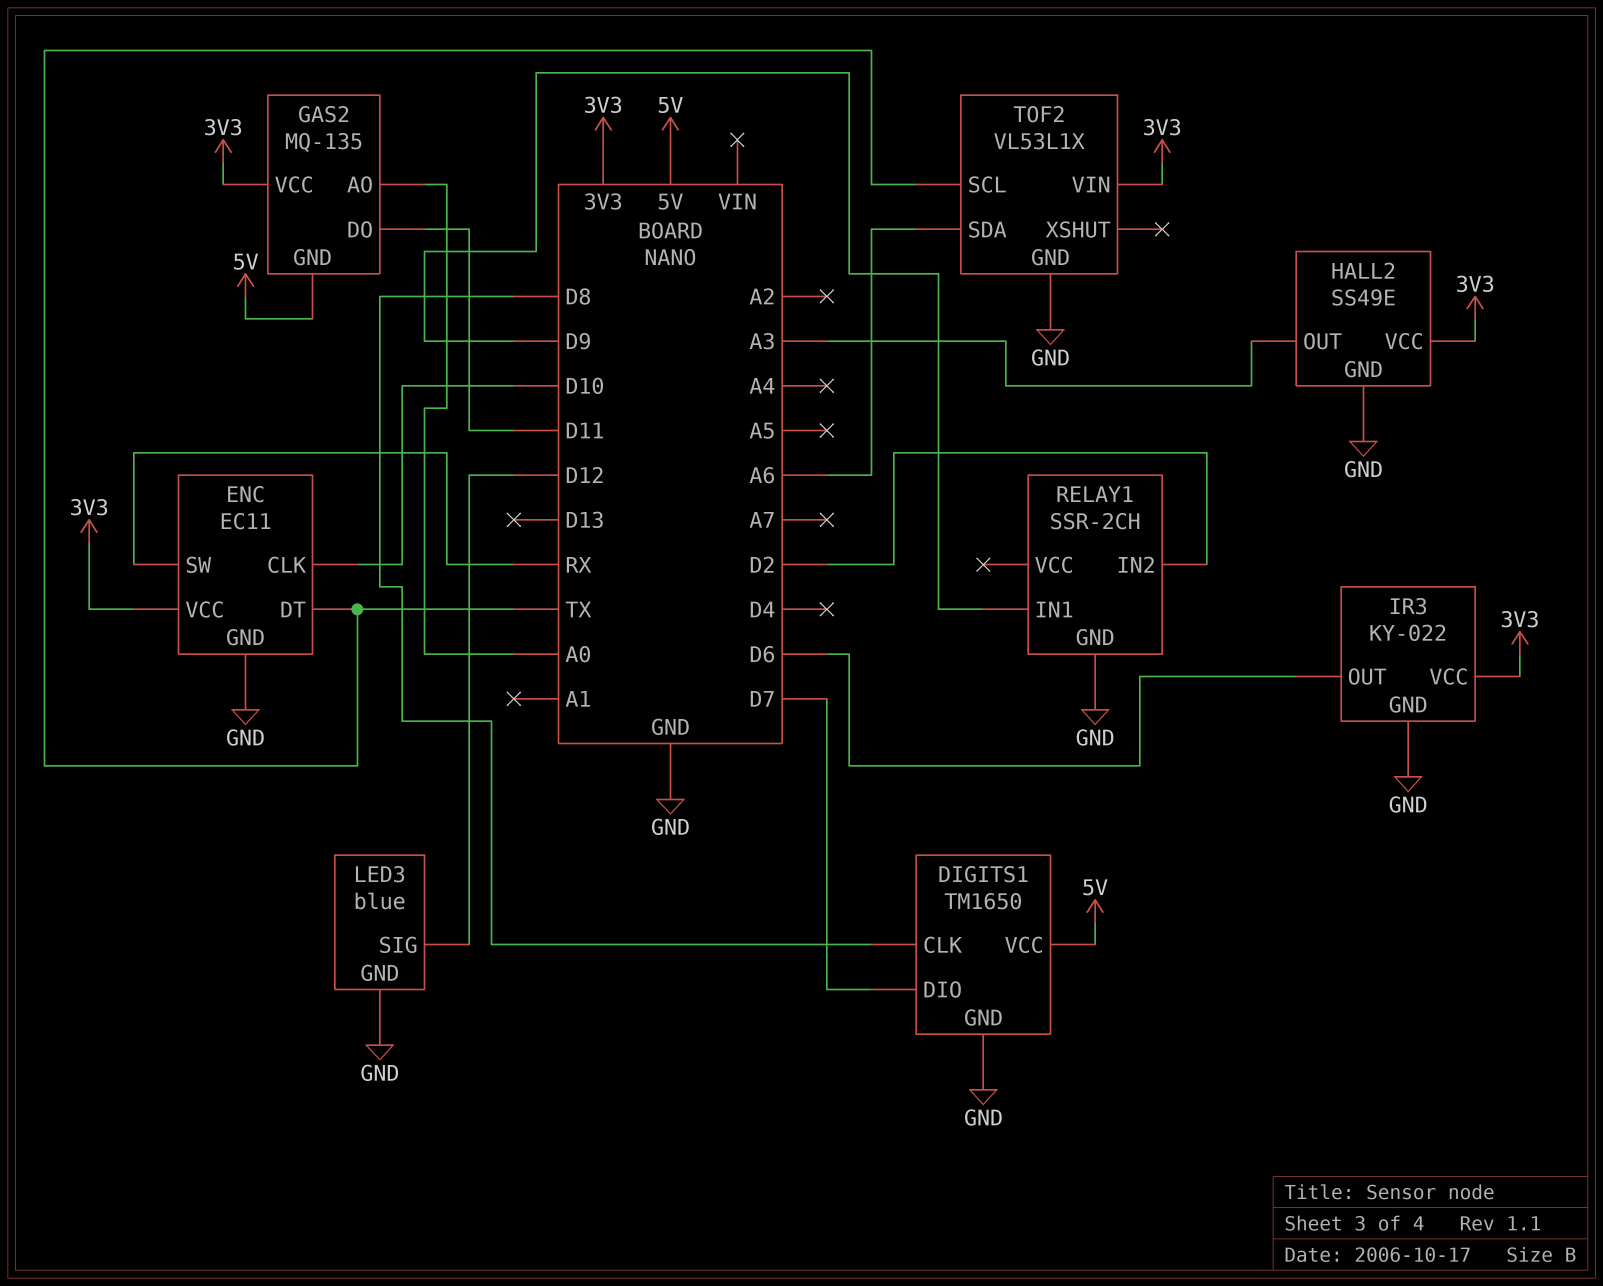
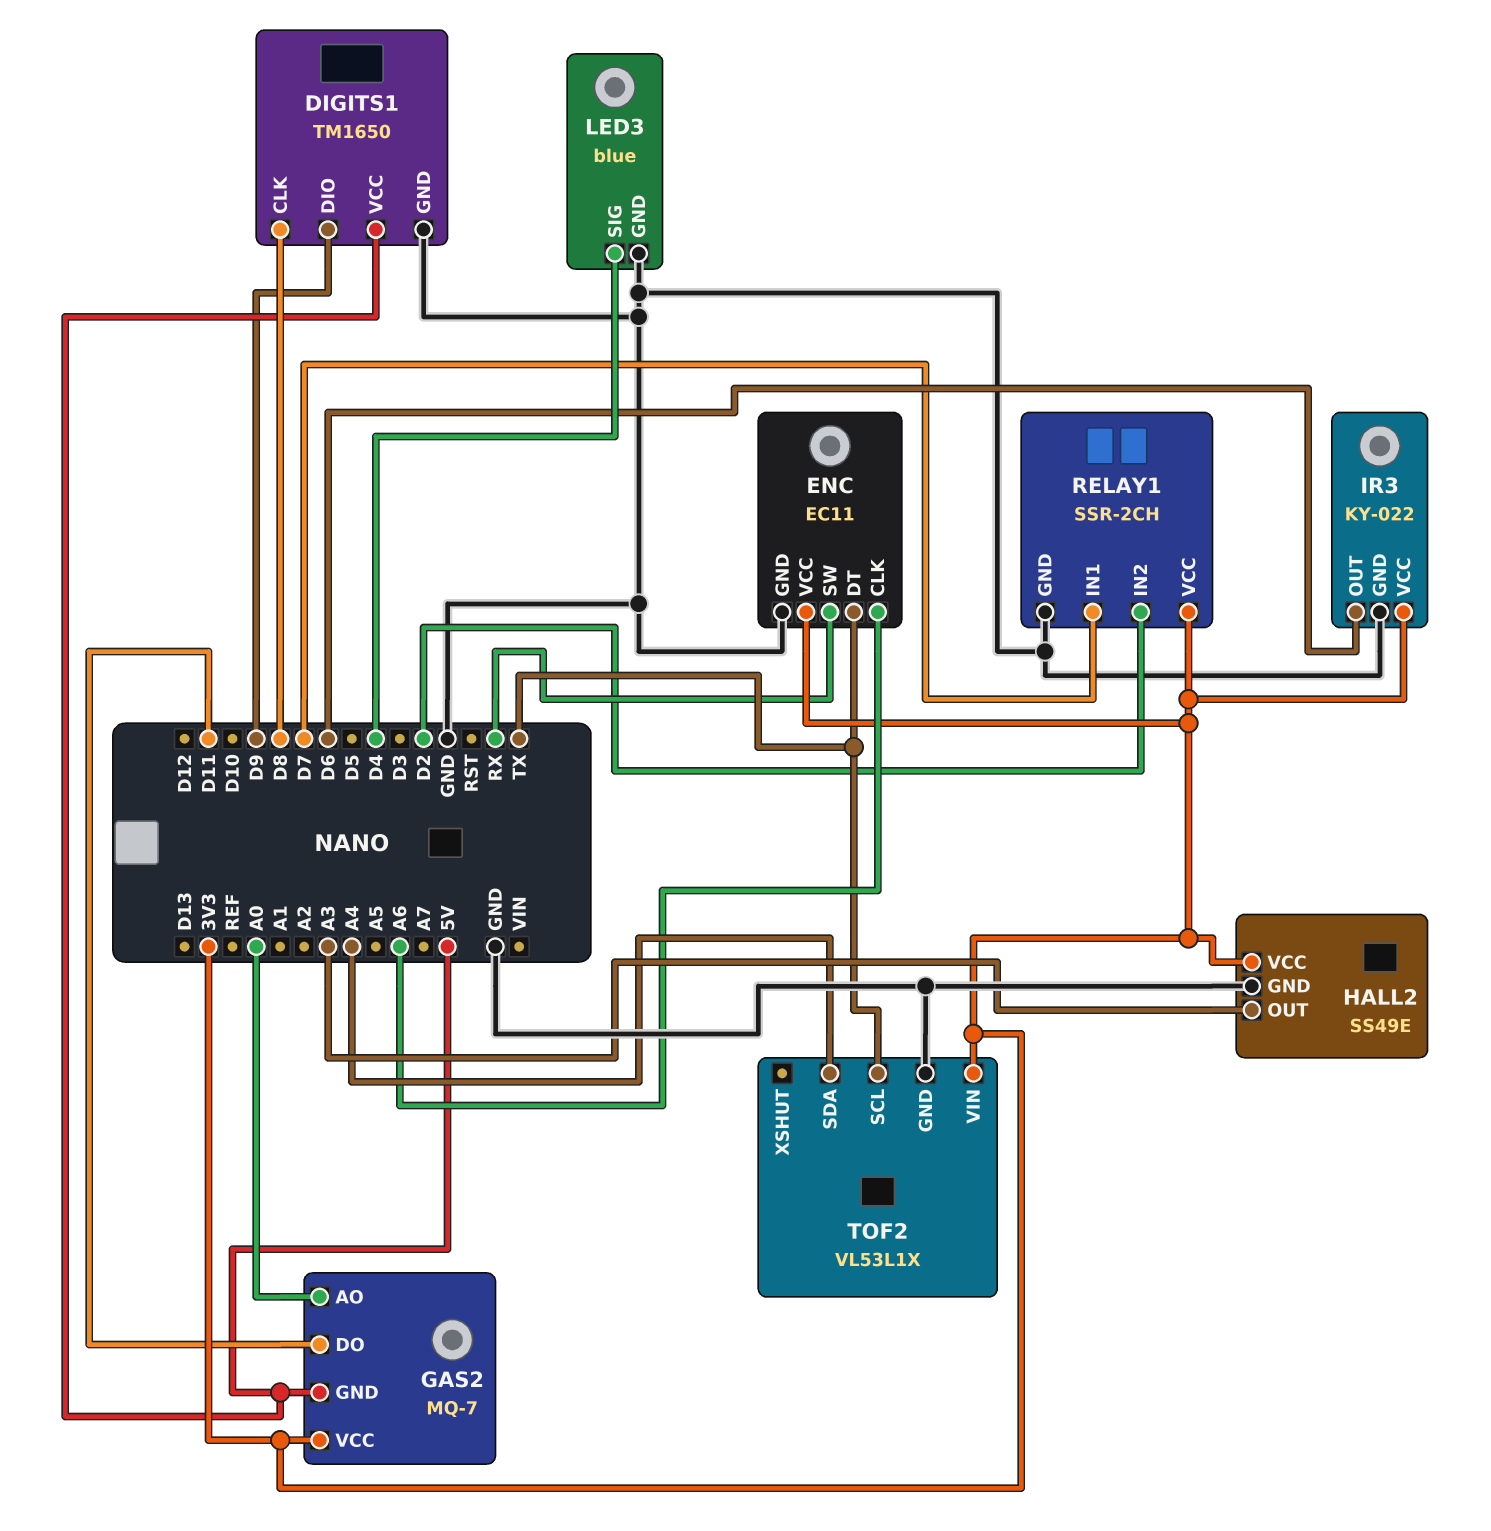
DIGITS1 pin DIO: D7 -> D9
ENC pin CLK: D10 -> A6
GAS2: MQ-135 -> MQ-7
LED3 pin SIG: D12 -> D4
RELAY1 pin IN1: D9 -> D7
RELAY1 pin VCC: none -> 3V3
TOF2 pin SDA: A6 -> A4

